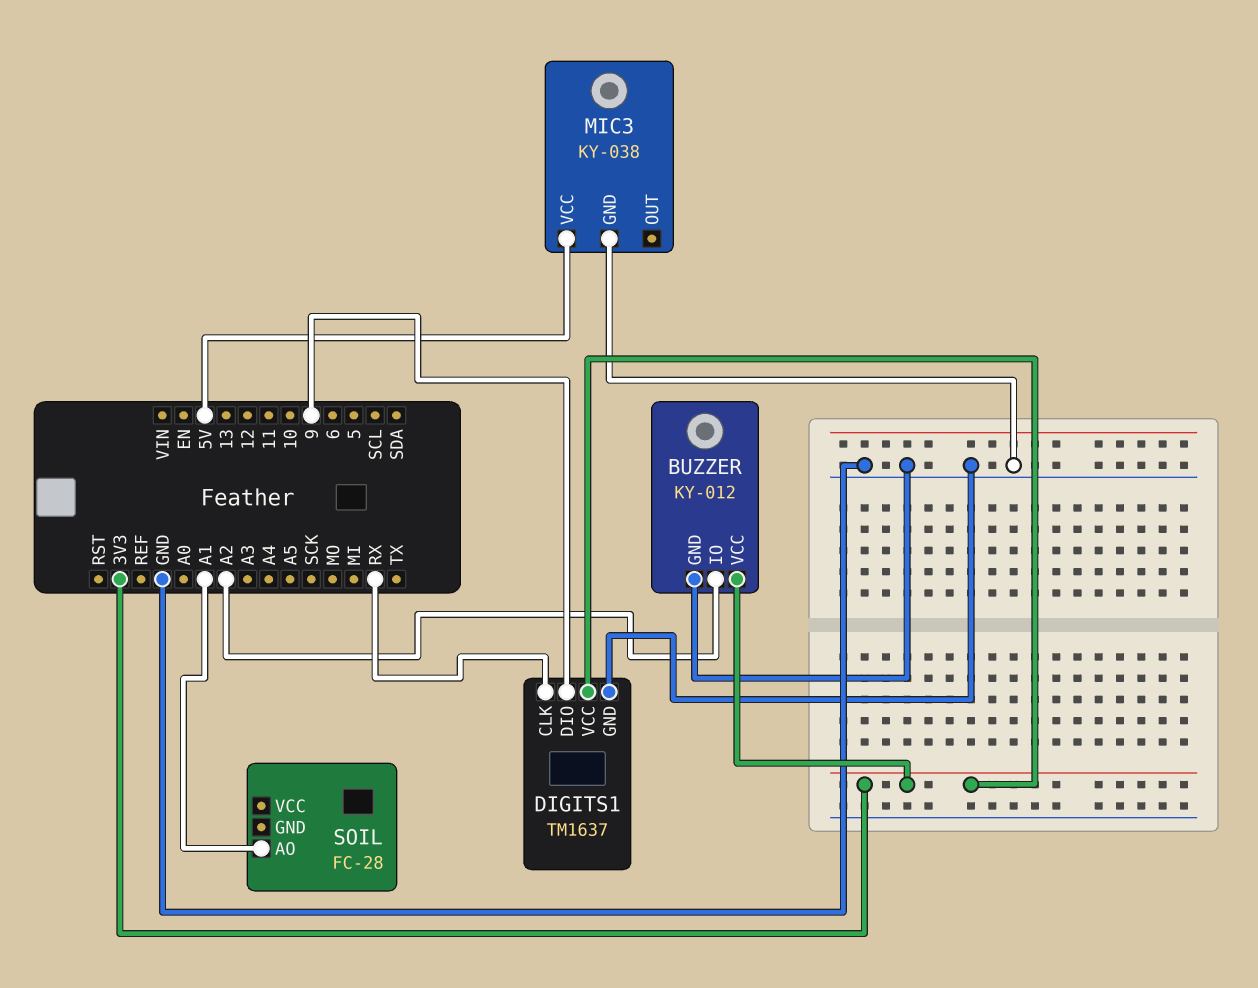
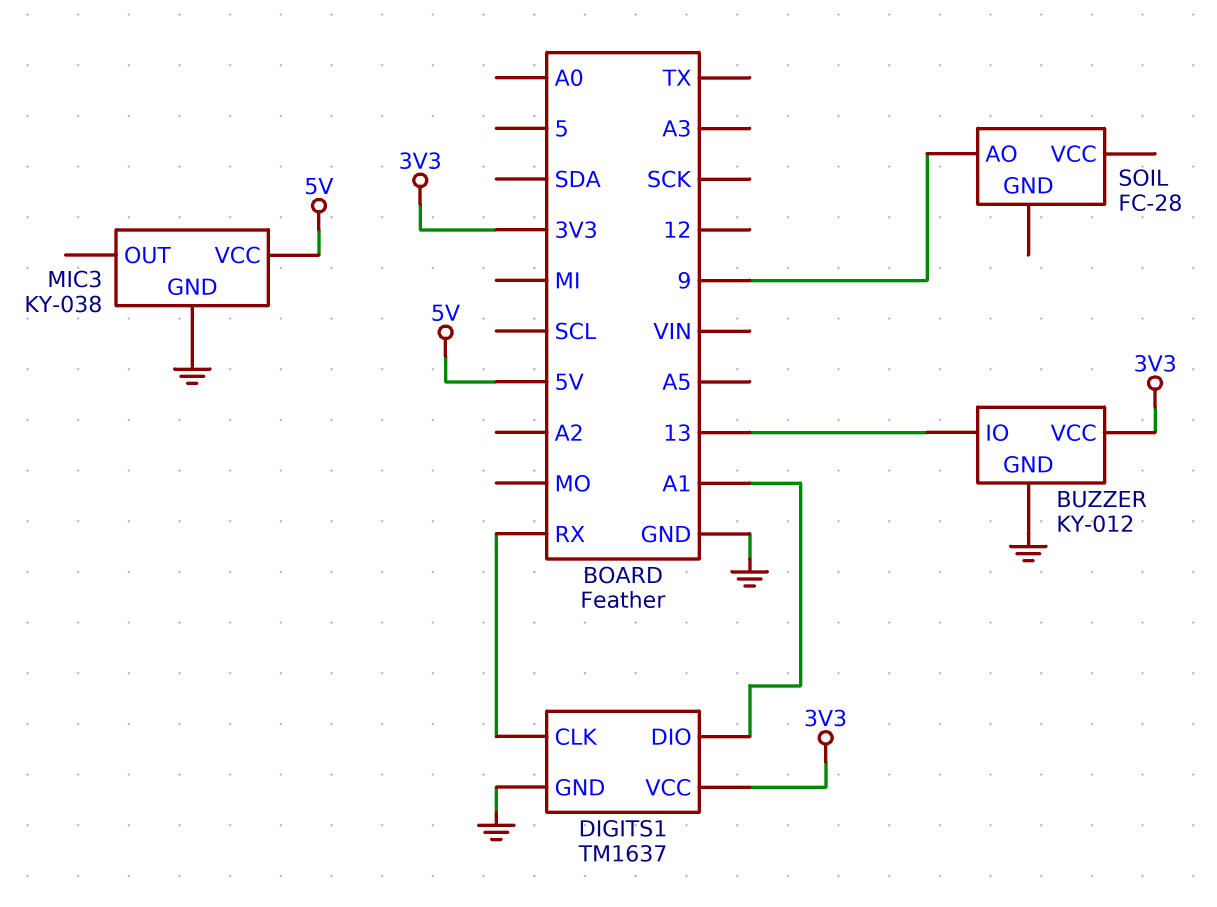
BUZZER pin IO: A2 -> 13
DIGITS1 pin DIO: 9 -> A1
SOIL pin AO: A1 -> 9

